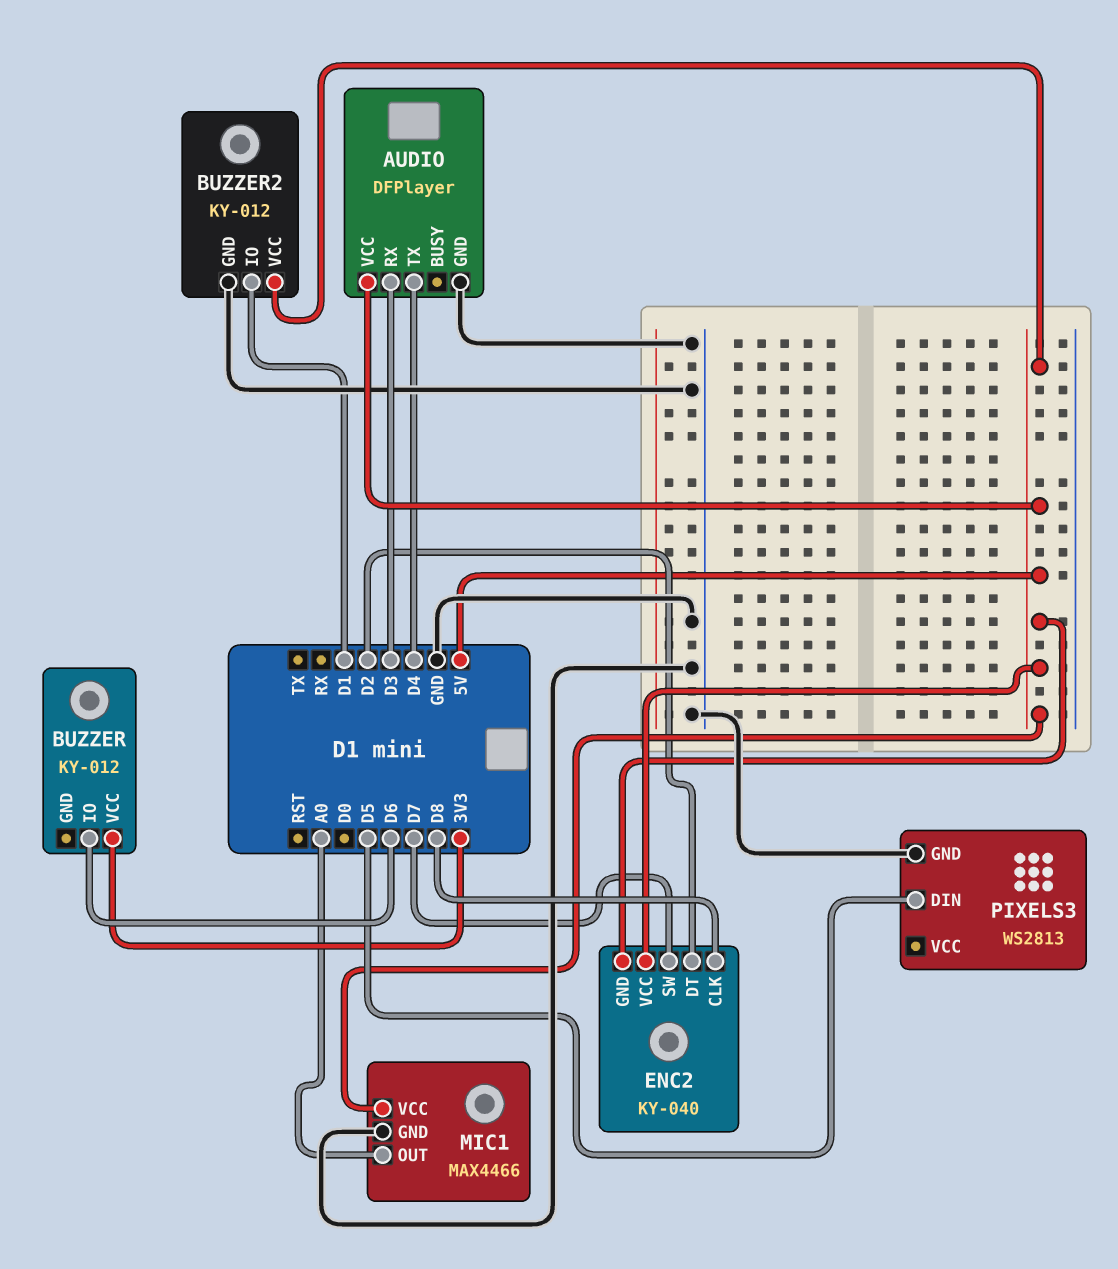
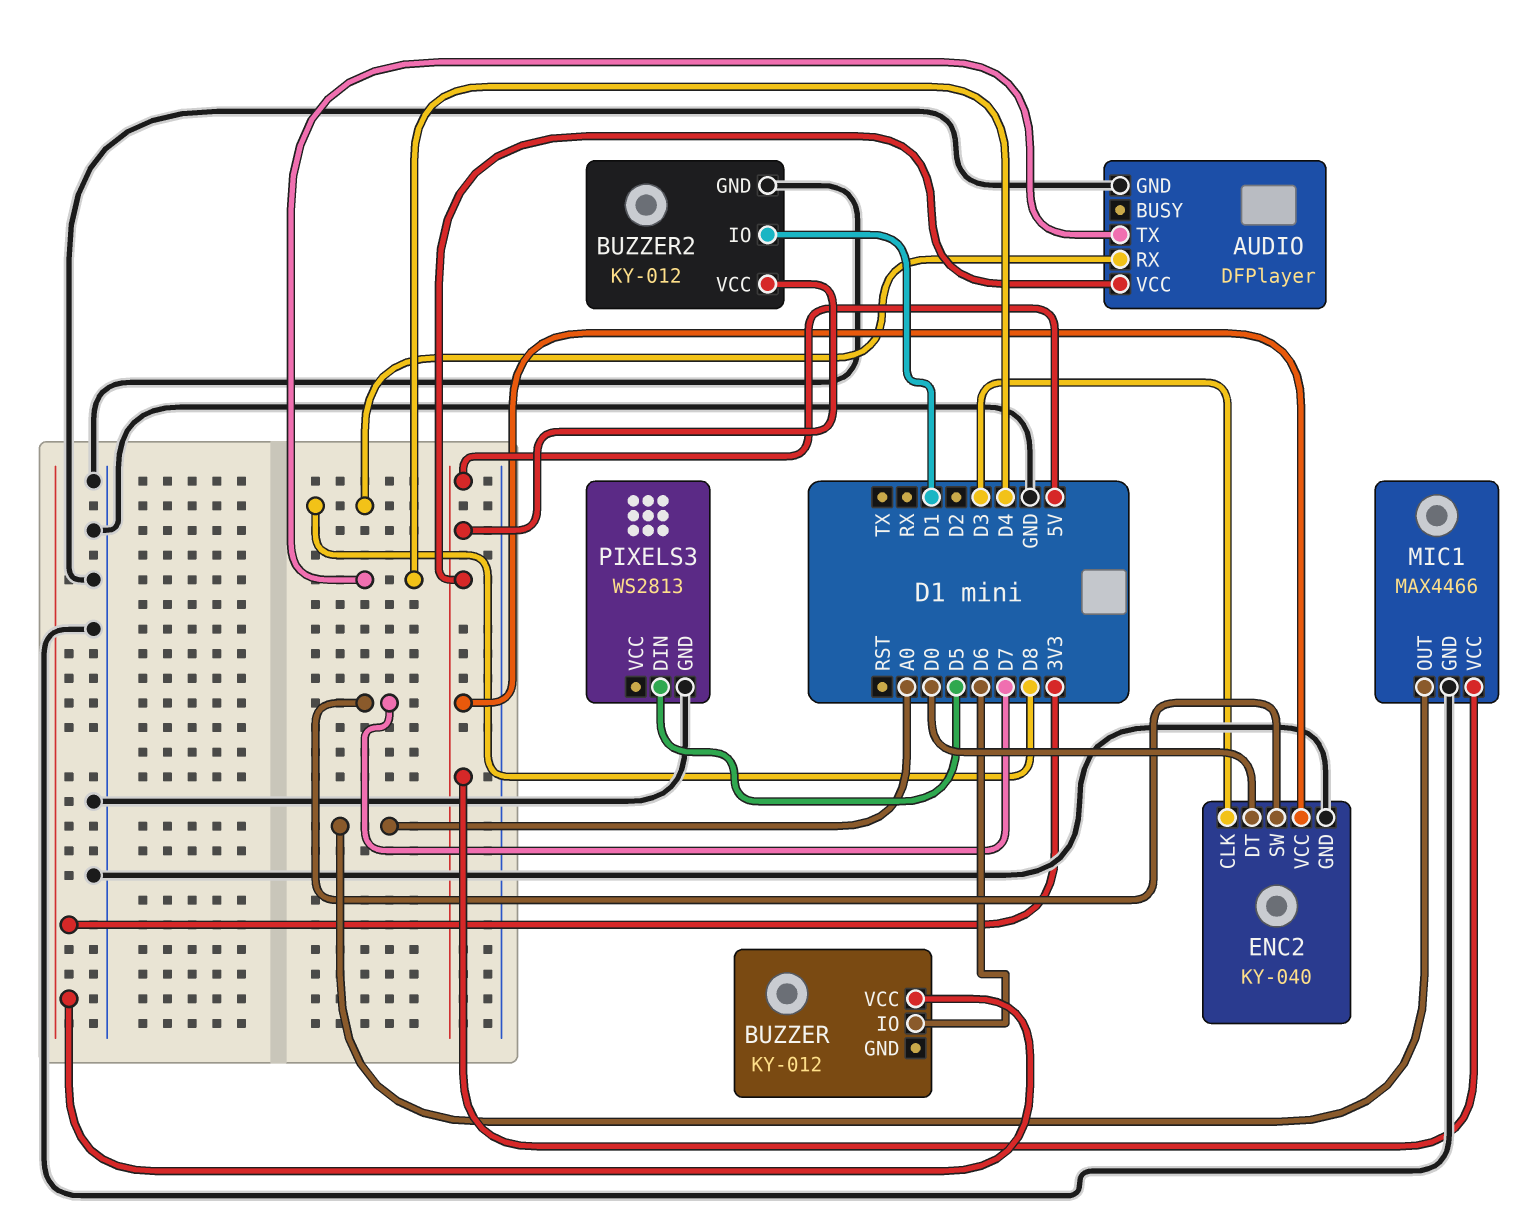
AUDIO pin RX: D3 -> D8
ENC2 pin CLK: D8 -> D3
ENC2 pin DT: D2 -> D0
ENC2 pin GND: 5V -> GND

